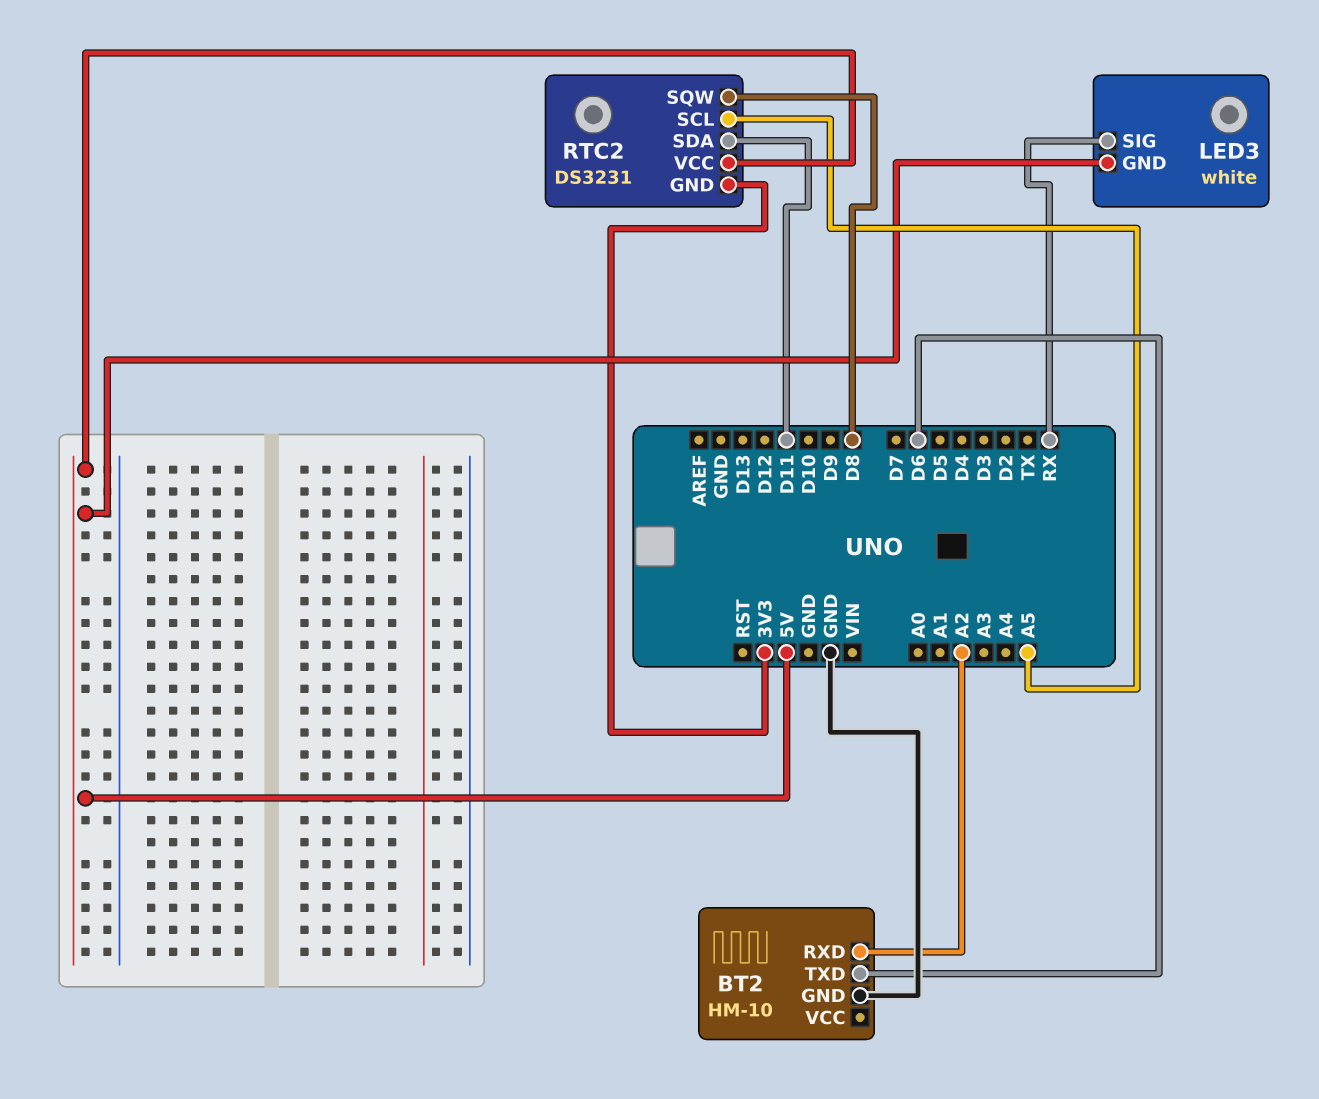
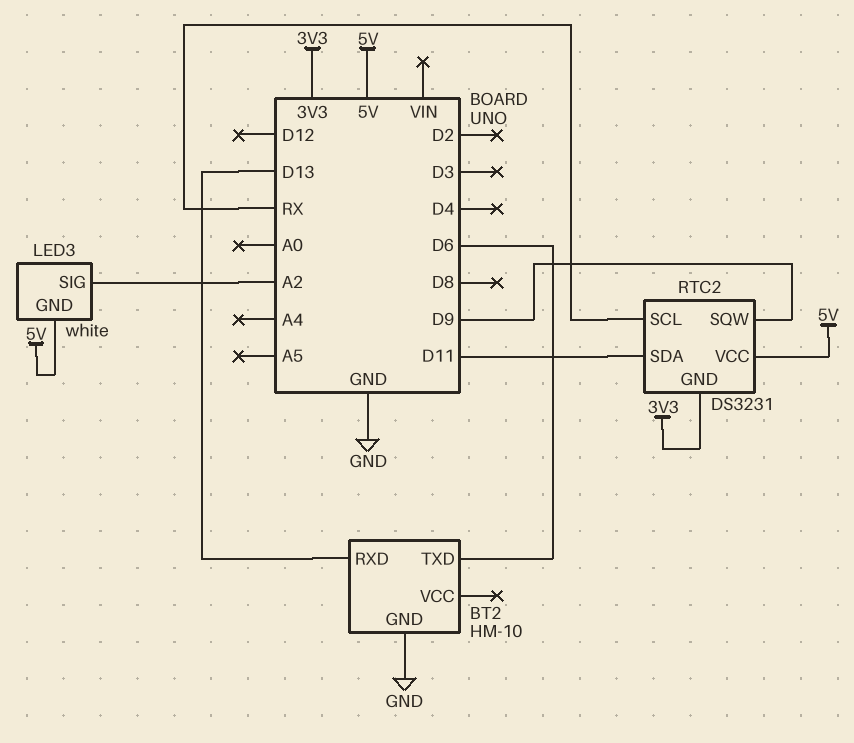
BT2 pin RXD: A2 -> D13
LED3 pin SIG: RX -> A2
RTC2 pin SCL: A5 -> RX
RTC2 pin SQW: D8 -> D9

